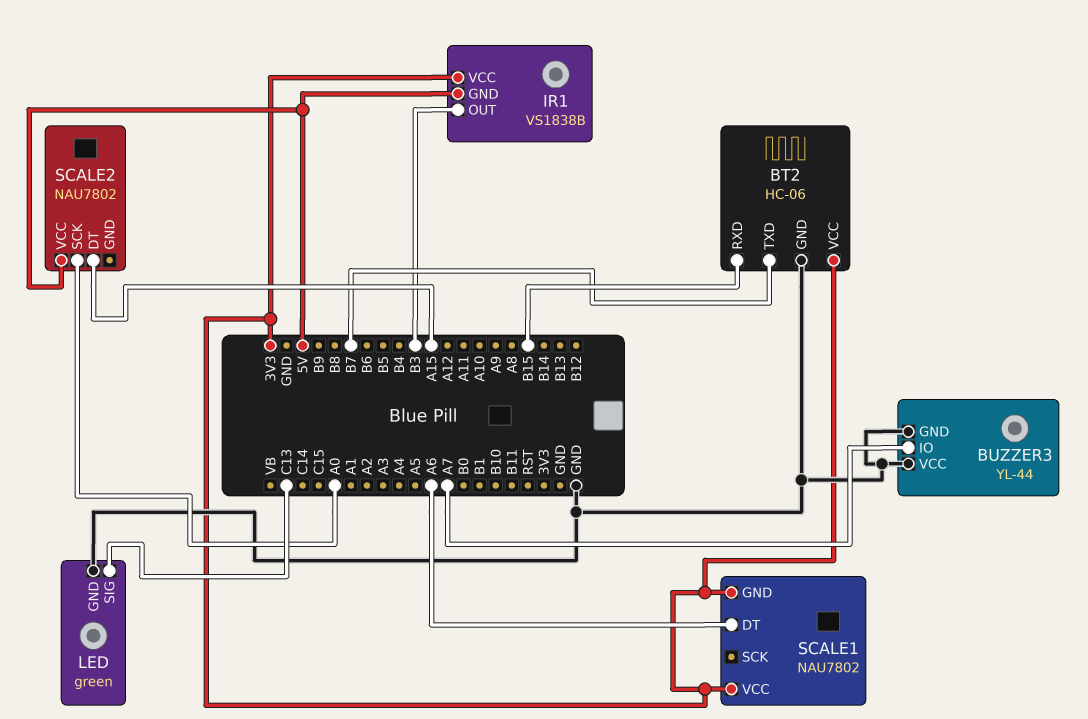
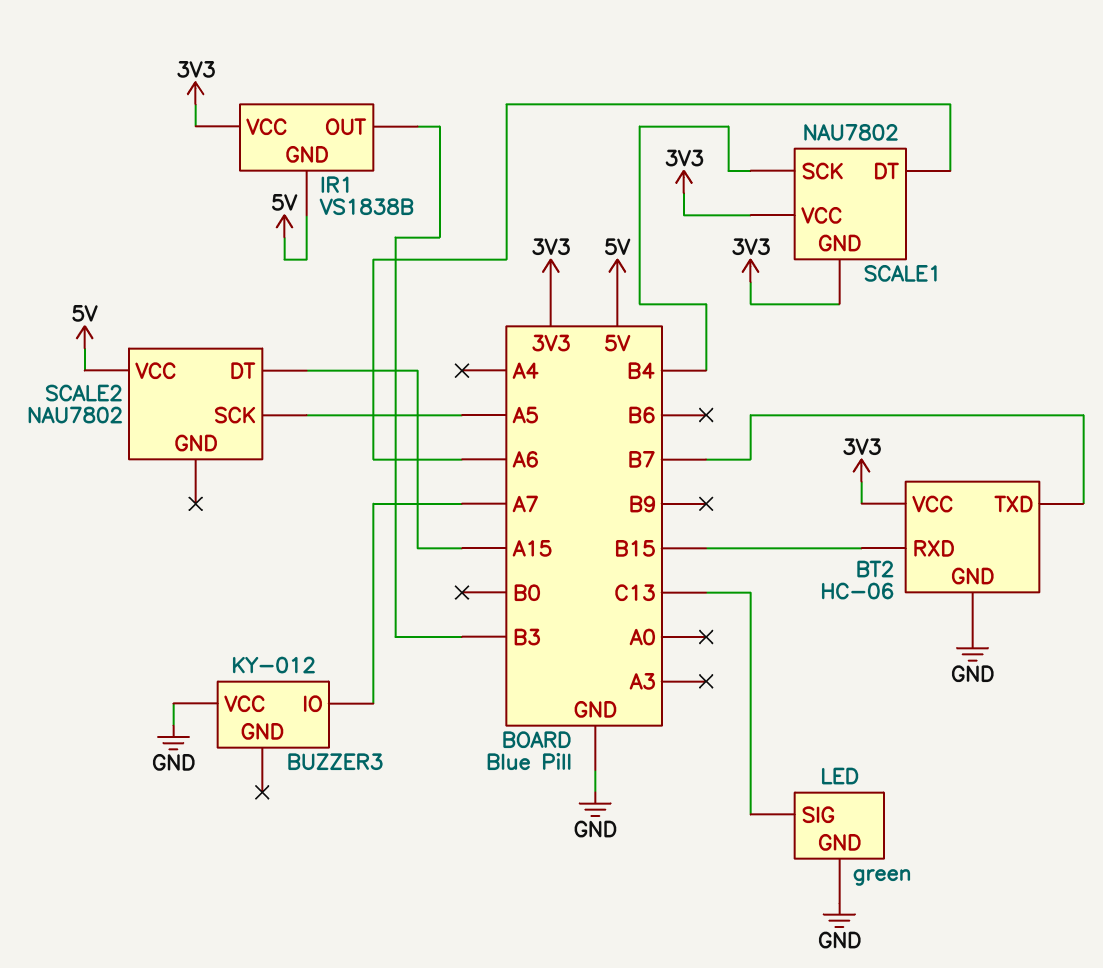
BUZZER3: YL-44 -> KY-012
BUZZER3 pin GND: GND -> none
SCALE1 pin SCK: none -> B4
SCALE2 pin SCK: A0 -> A5

